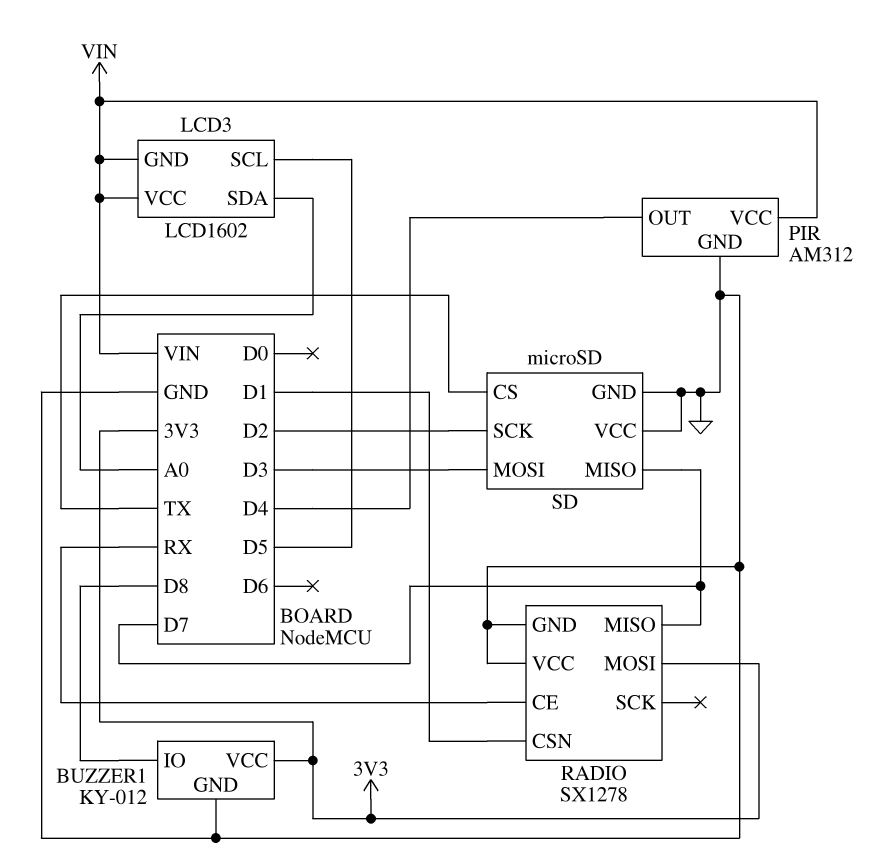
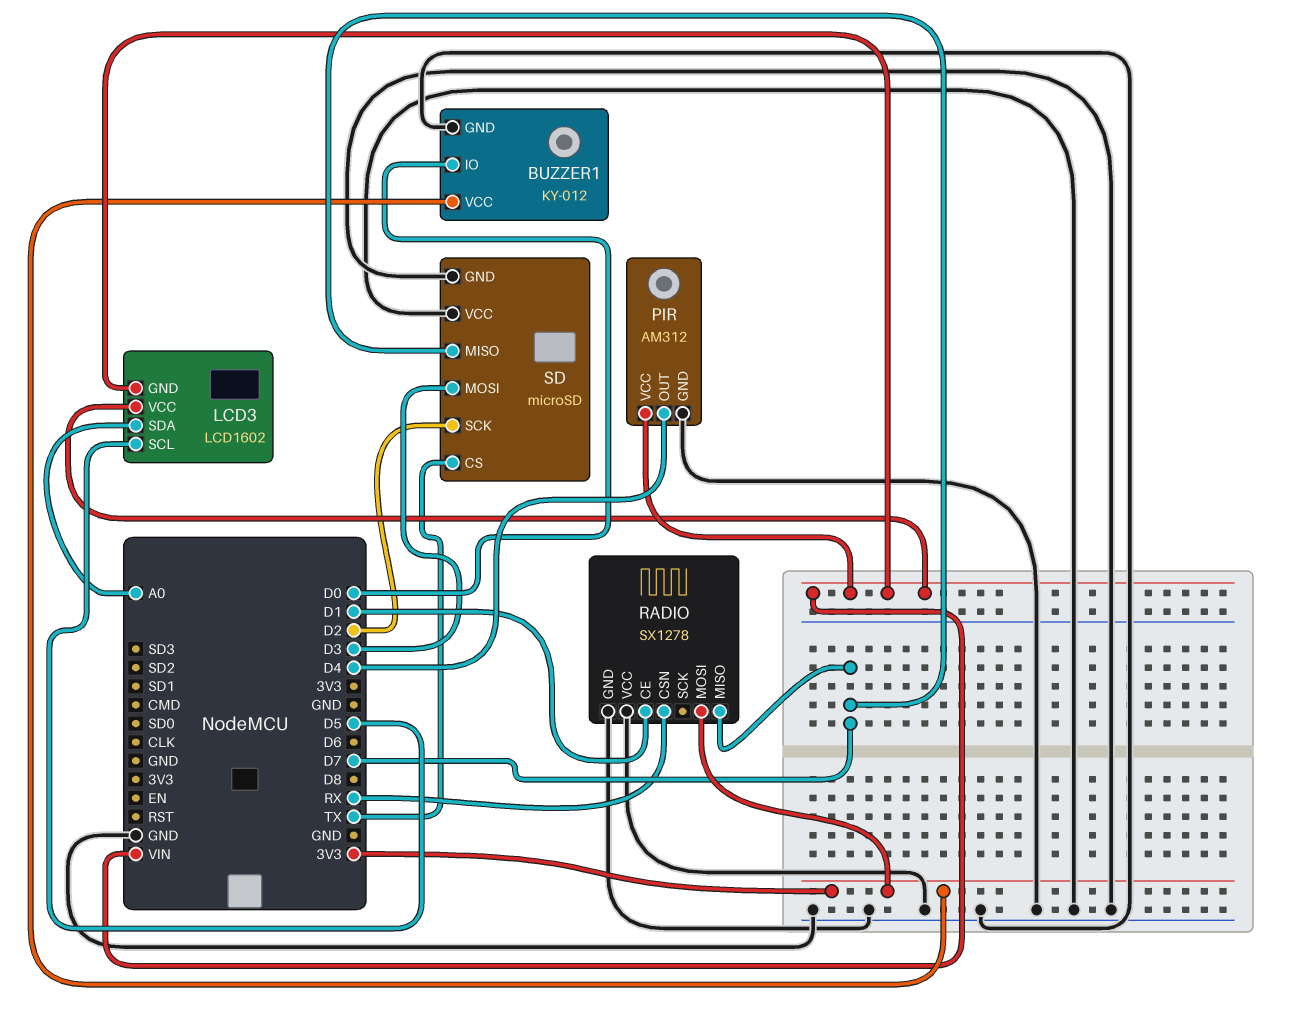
BUZZER1 pin IO: D8 -> D0
RADIO pin CE: RX -> D1
RADIO pin CSN: D1 -> RX

